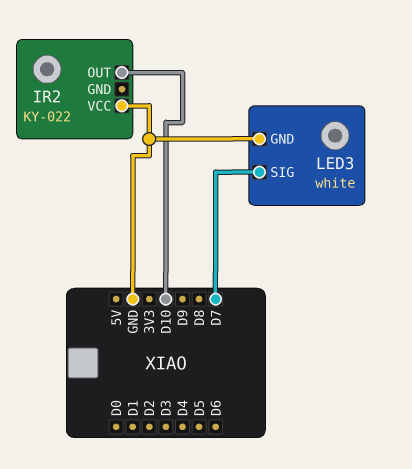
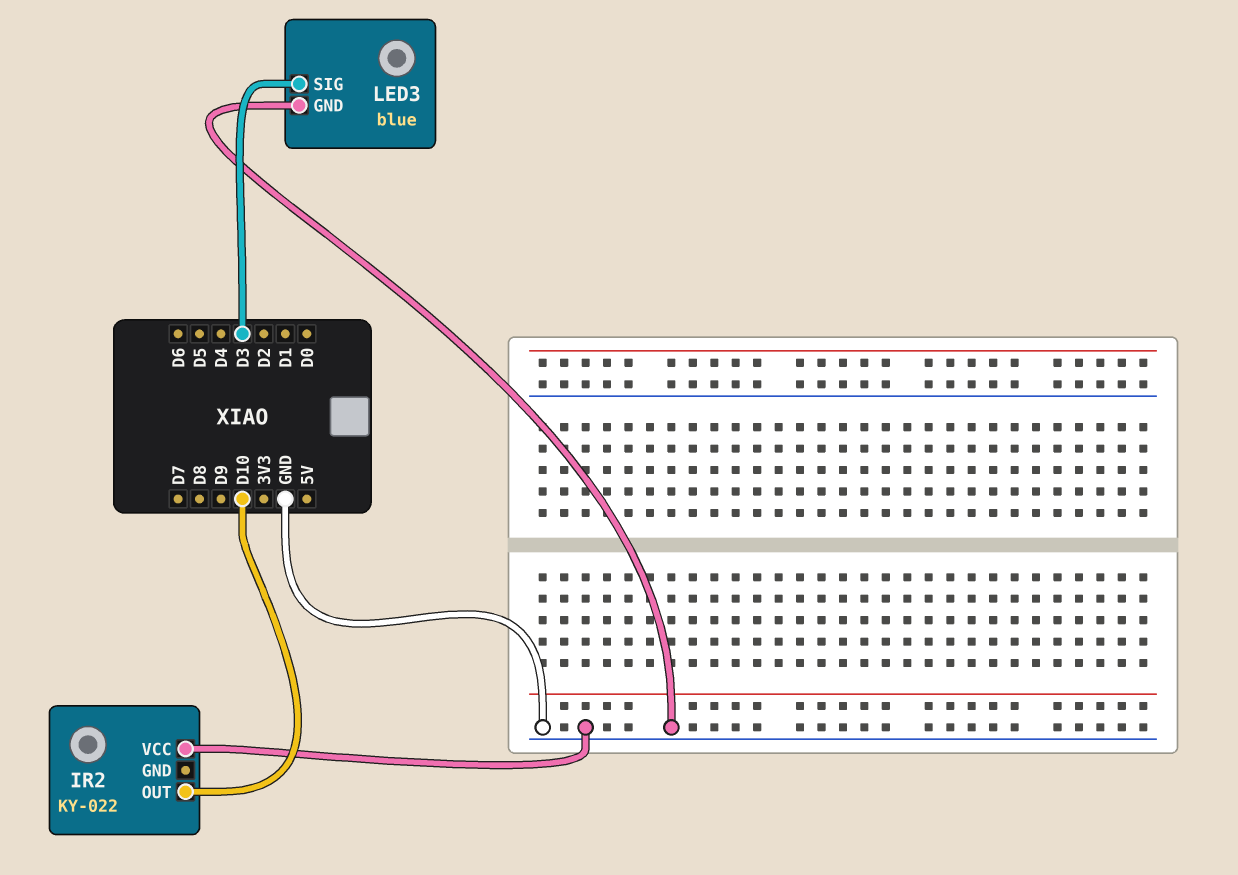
LED3: white -> blue
LED3 pin SIG: D7 -> D3

